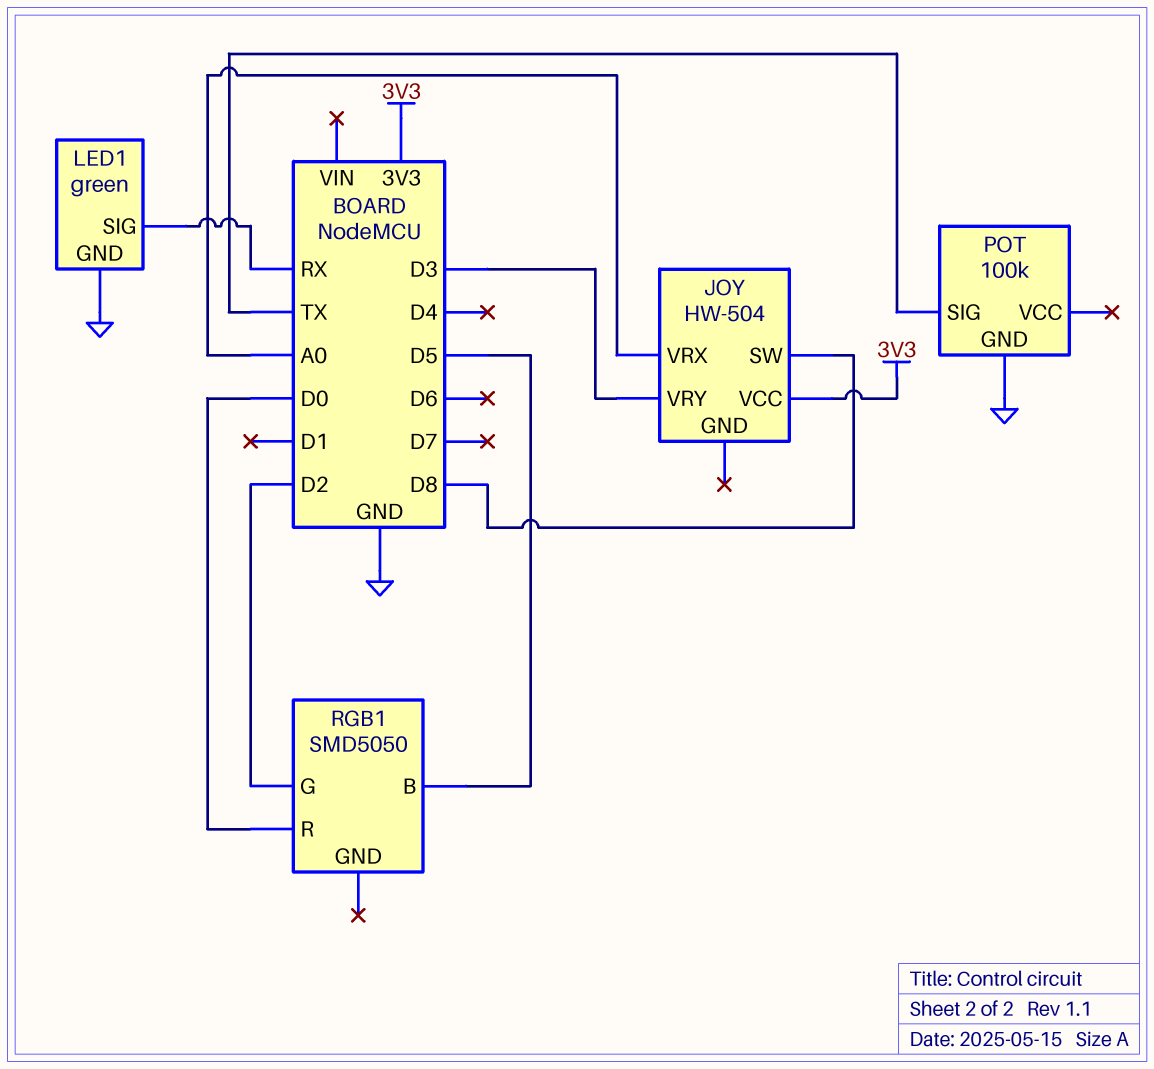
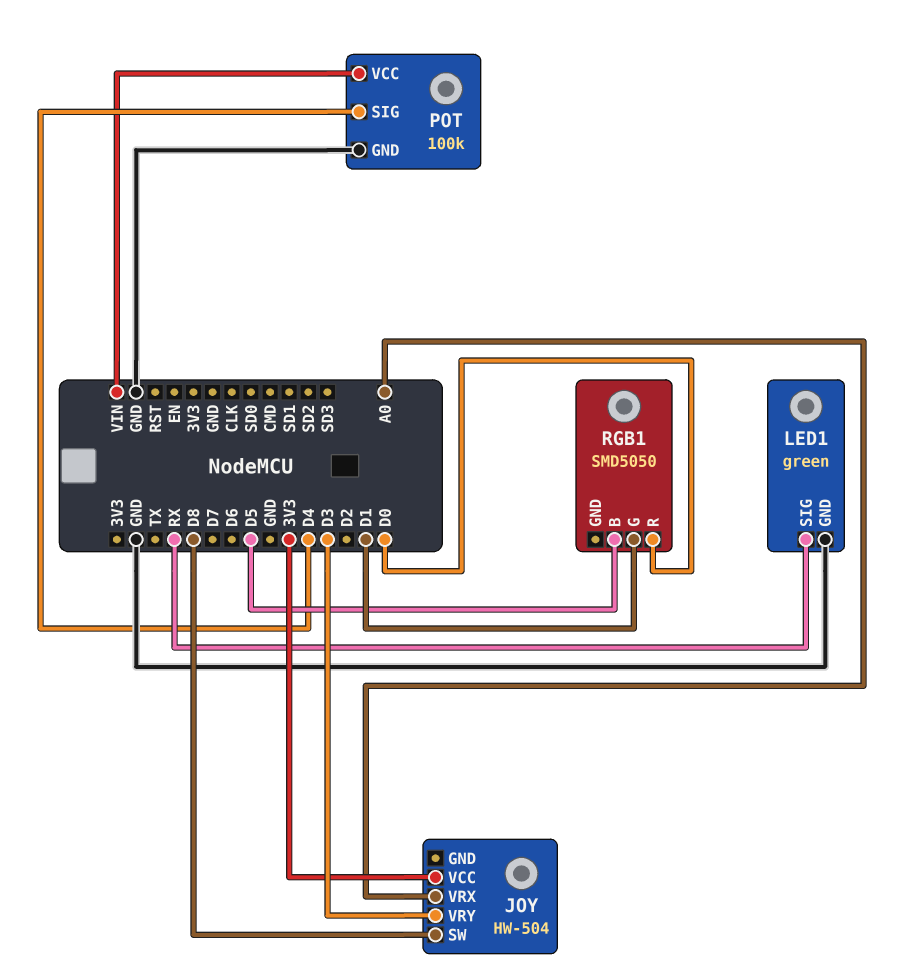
POT pin SIG: TX -> D4
POT pin VCC: none -> VIN
RGB1 pin G: D2 -> D1

